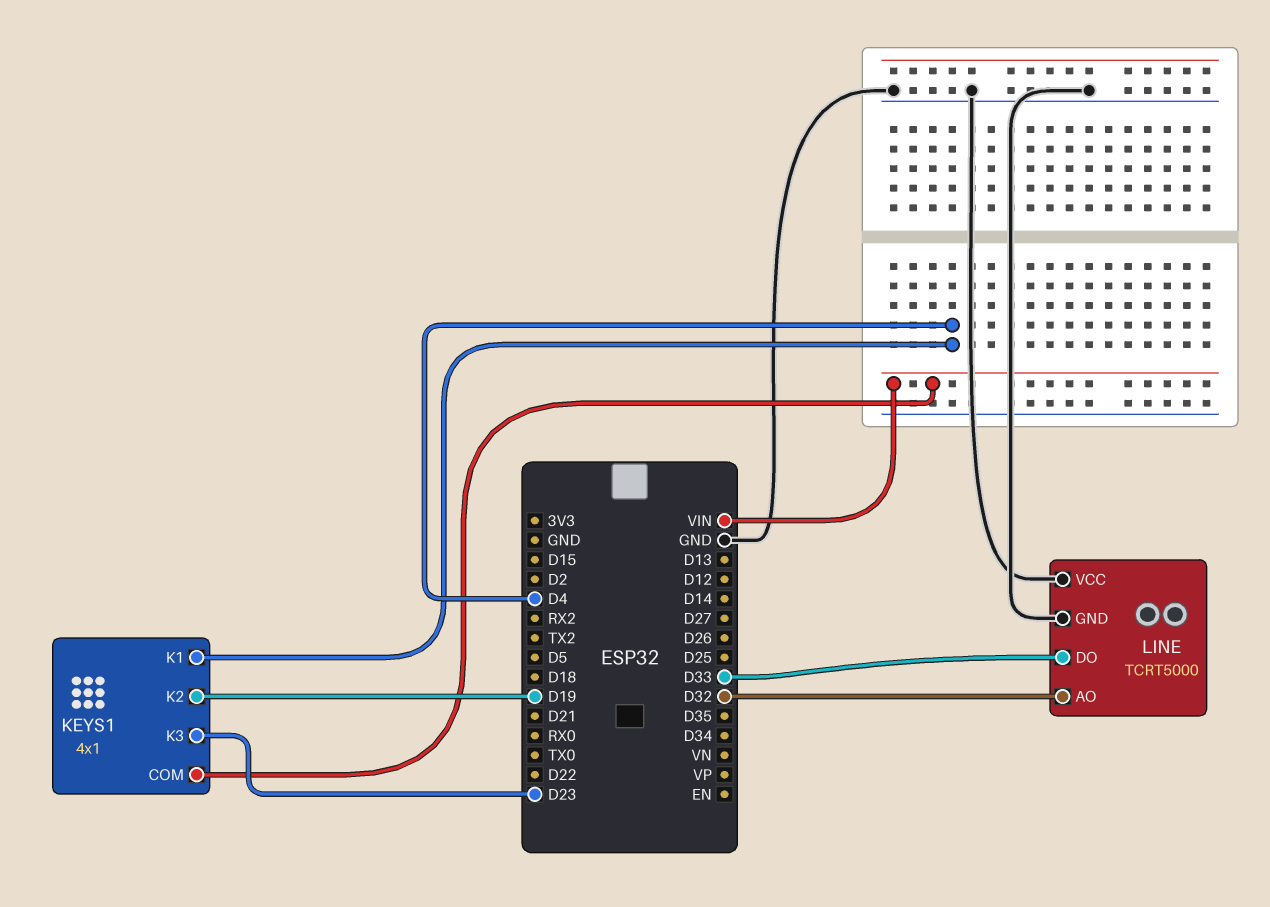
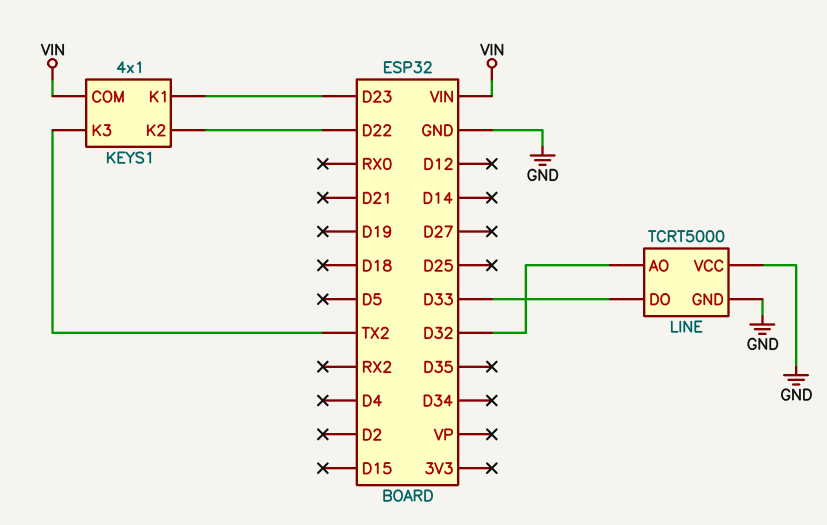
KEYS1 pin K1: D4 -> D23
KEYS1 pin K2: D19 -> D22
KEYS1 pin K3: D23 -> TX2

